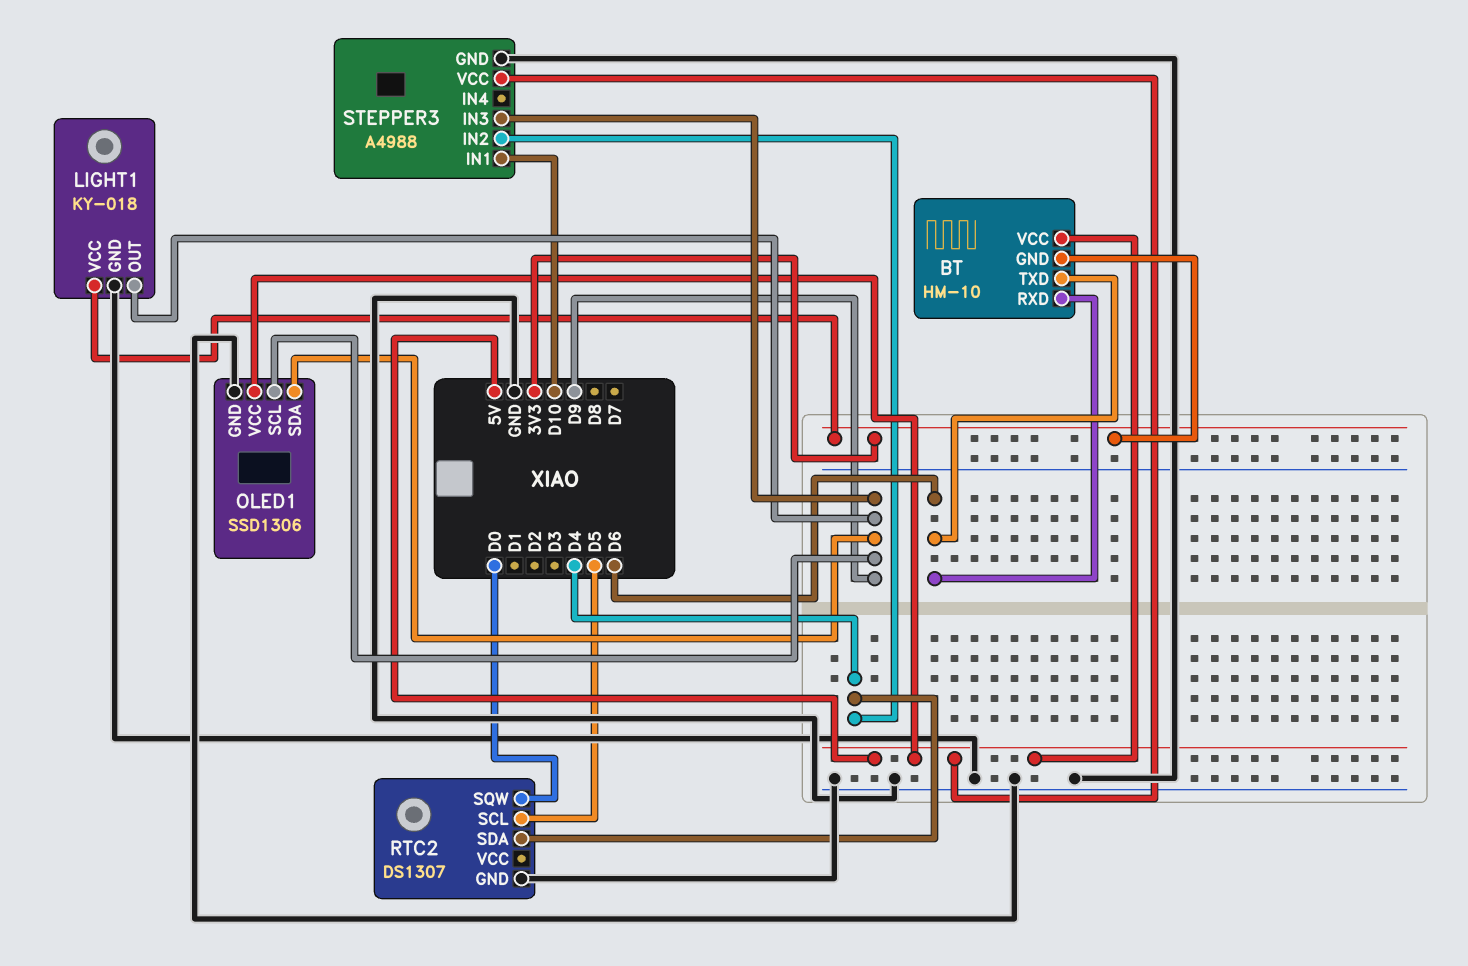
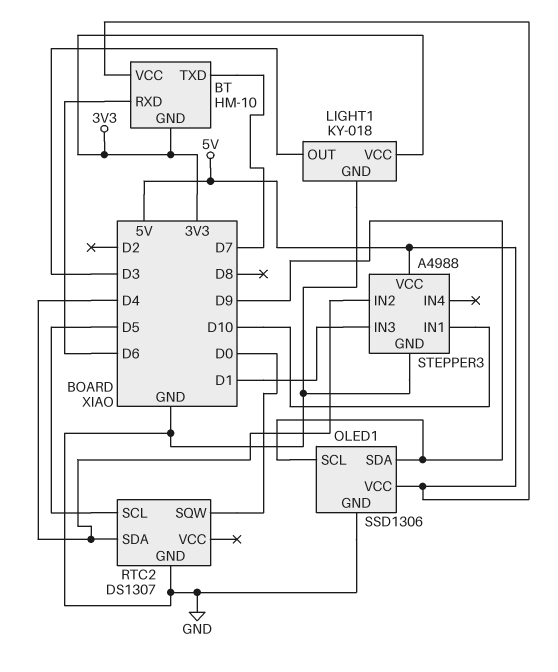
BT pin TXD: D6 -> D7
LIGHT1 pin OUT: D9 -> D3
STEPPER3 pin IN3: D9 -> D1

